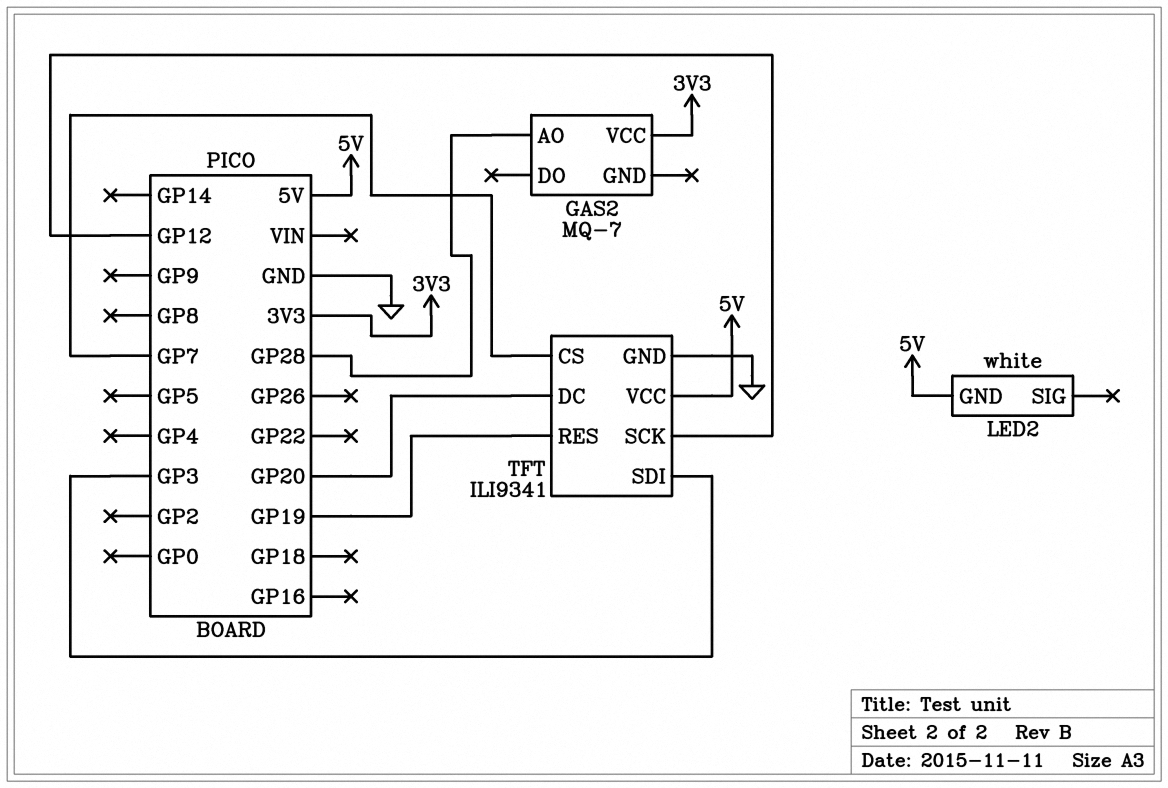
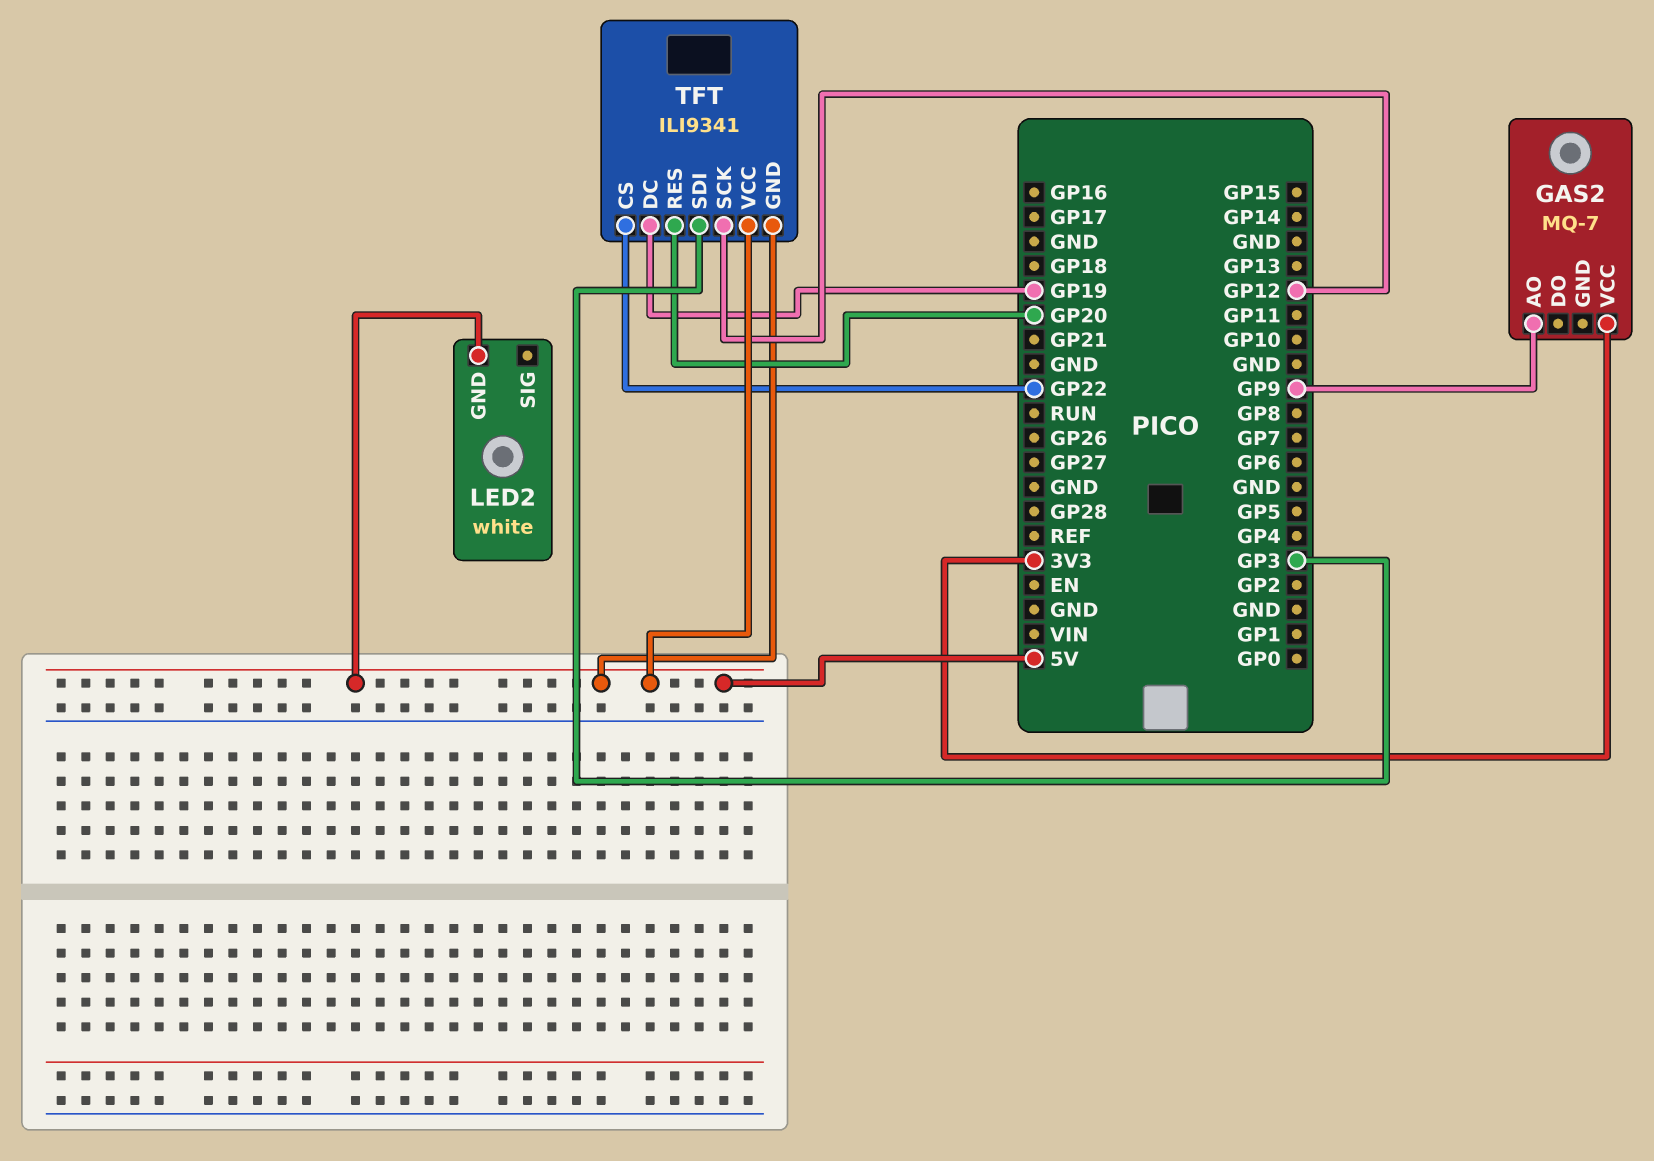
GAS2 pin AO: GP28 -> GP9
TFT pin CS: GP7 -> GP22
TFT pin DC: GP20 -> GP19
TFT pin GND: GND -> 5V
TFT pin RES: GP19 -> GP20

